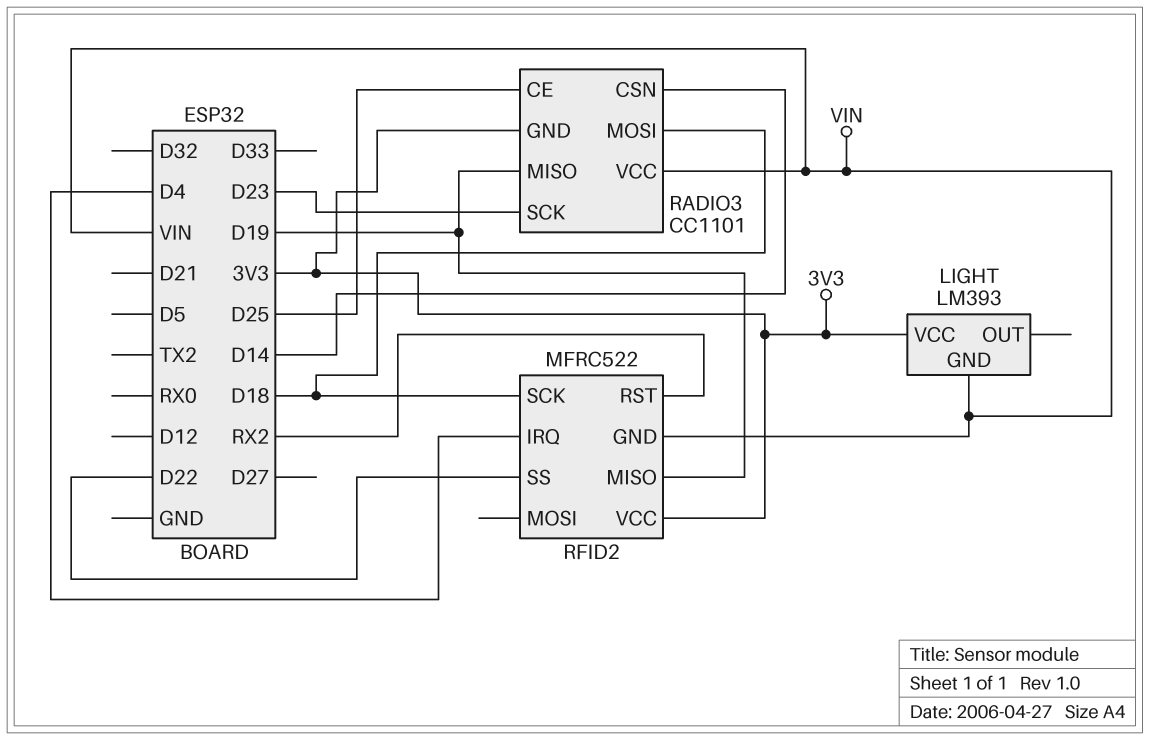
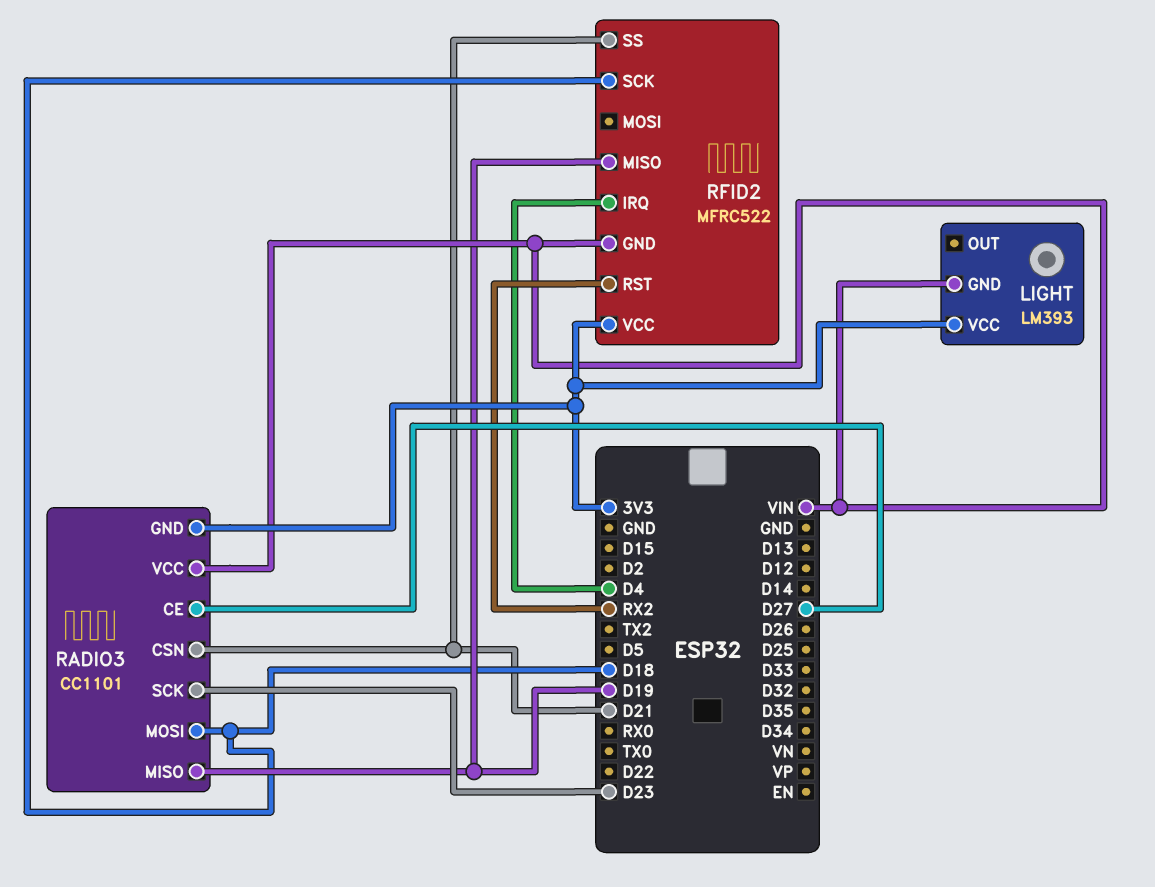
RADIO3 pin CE: D25 -> D27
RADIO3 pin CSN: D14 -> D21
RFID2 pin SS: D22 -> D21

